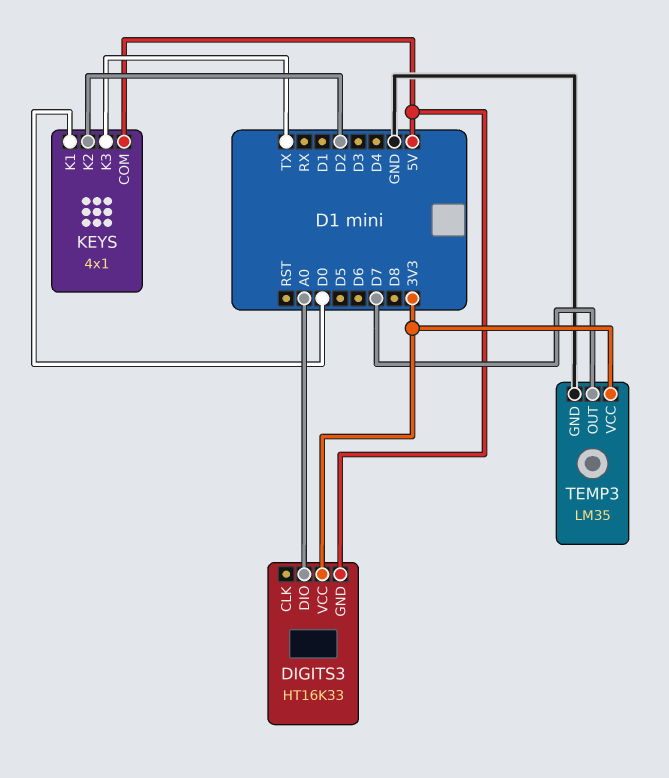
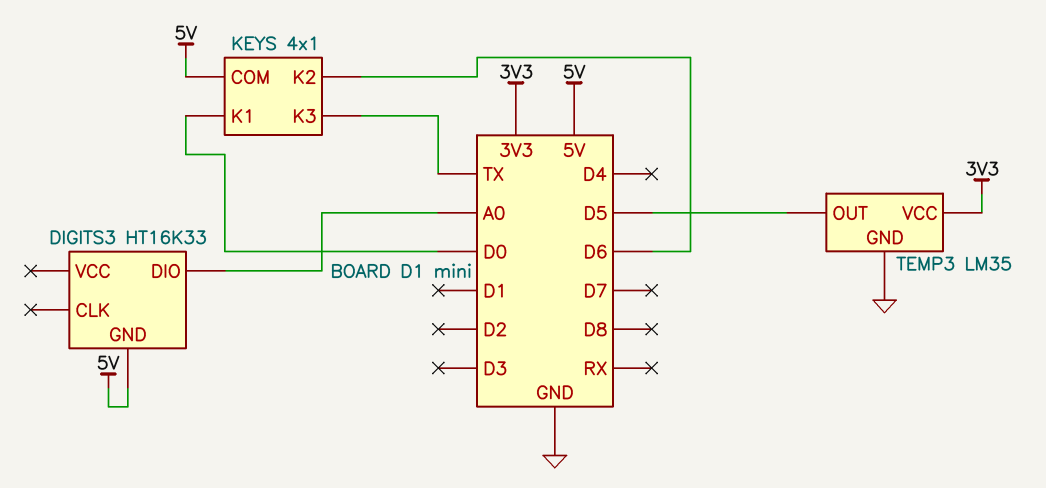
DIGITS3 pin VCC: 3V3 -> none
KEYS pin K2: D2 -> D6
TEMP3 pin OUT: D7 -> D5

